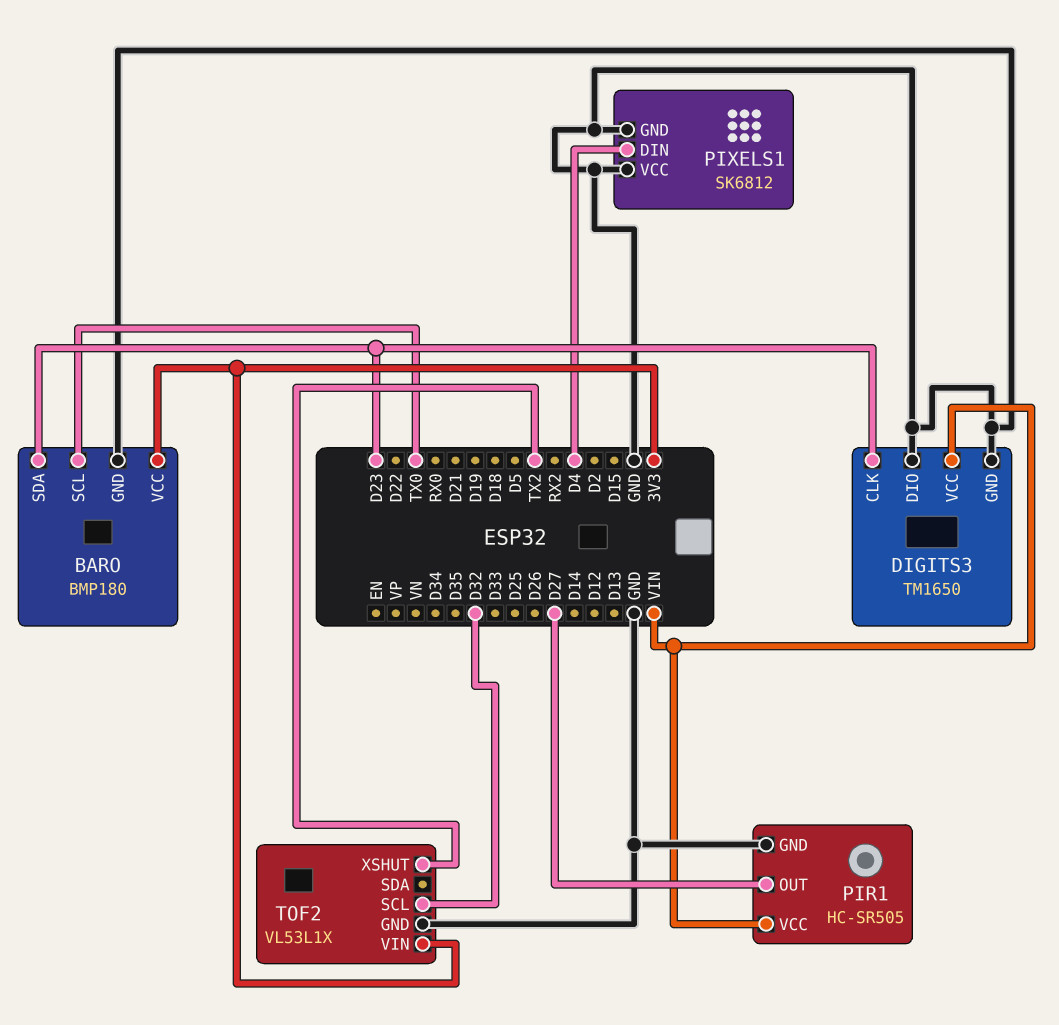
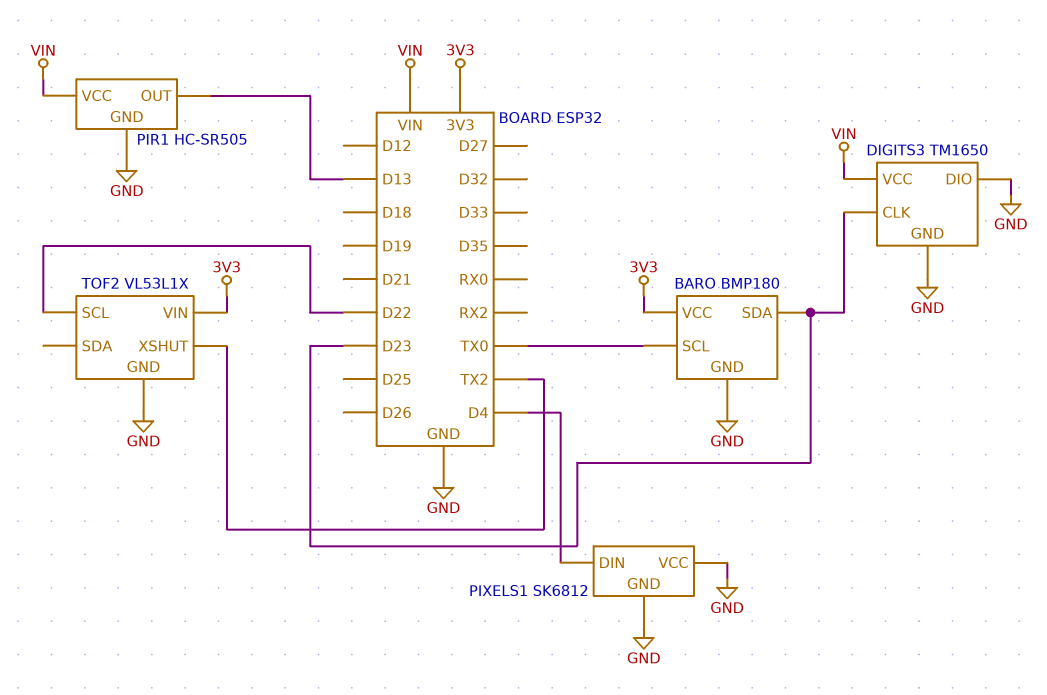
PIR1 pin OUT: D27 -> D13
TOF2 pin SCL: D32 -> D22

